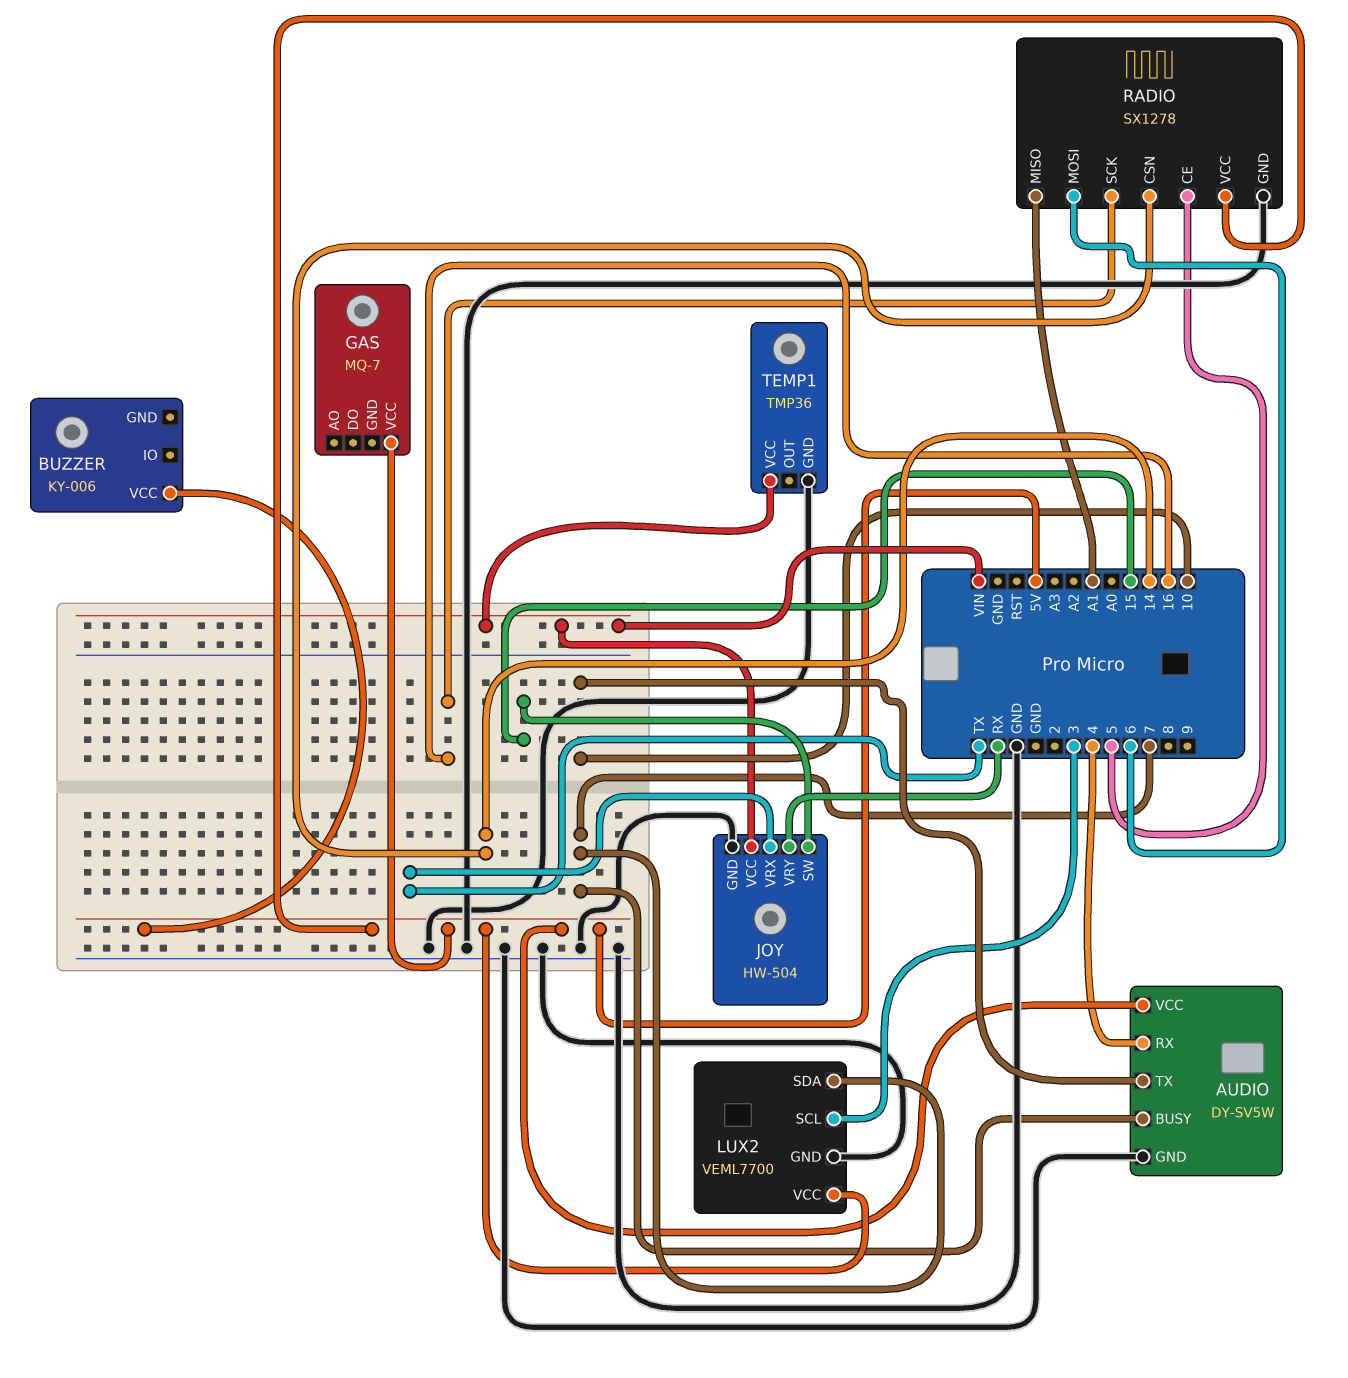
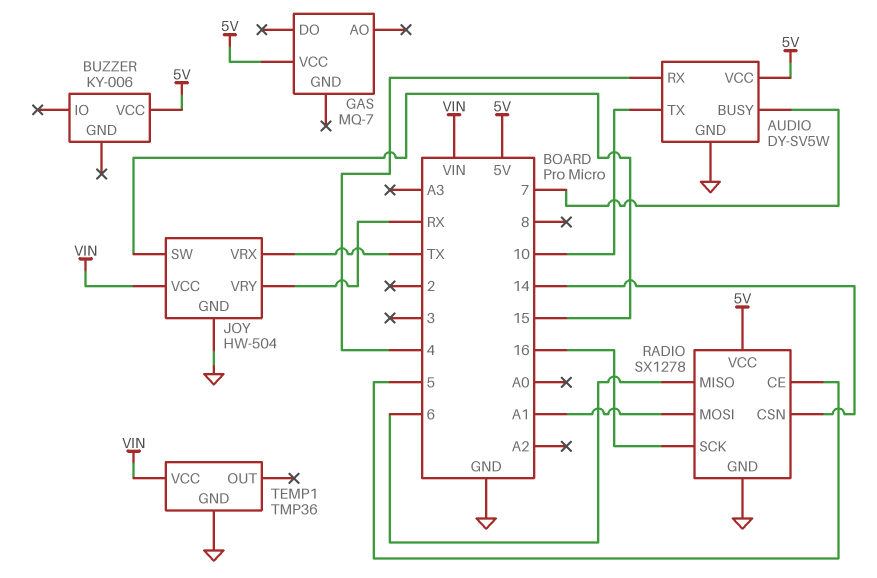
LUX2: VEML7700 -> none
LUX2 pin GND: GND -> none
LUX2 pin SCL: 3 -> none
LUX2 pin SDA: 7 -> none
LUX2 pin VCC: 5V -> none
RADIO pin MISO: A1 -> 6
RADIO pin MOSI: 6 -> A1

